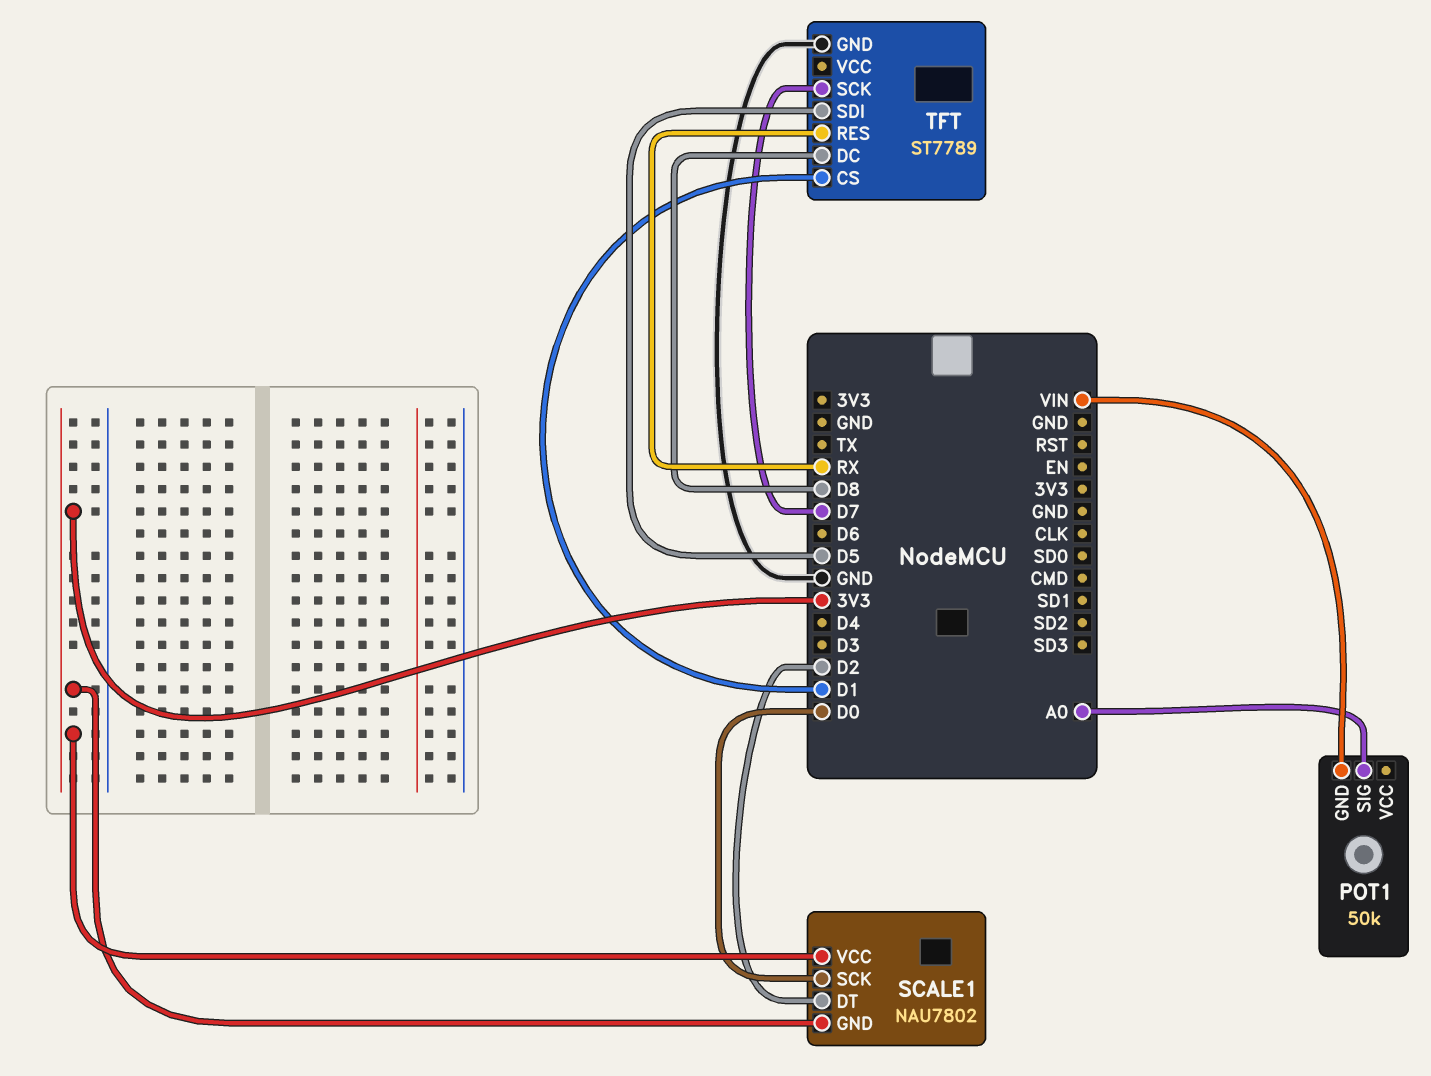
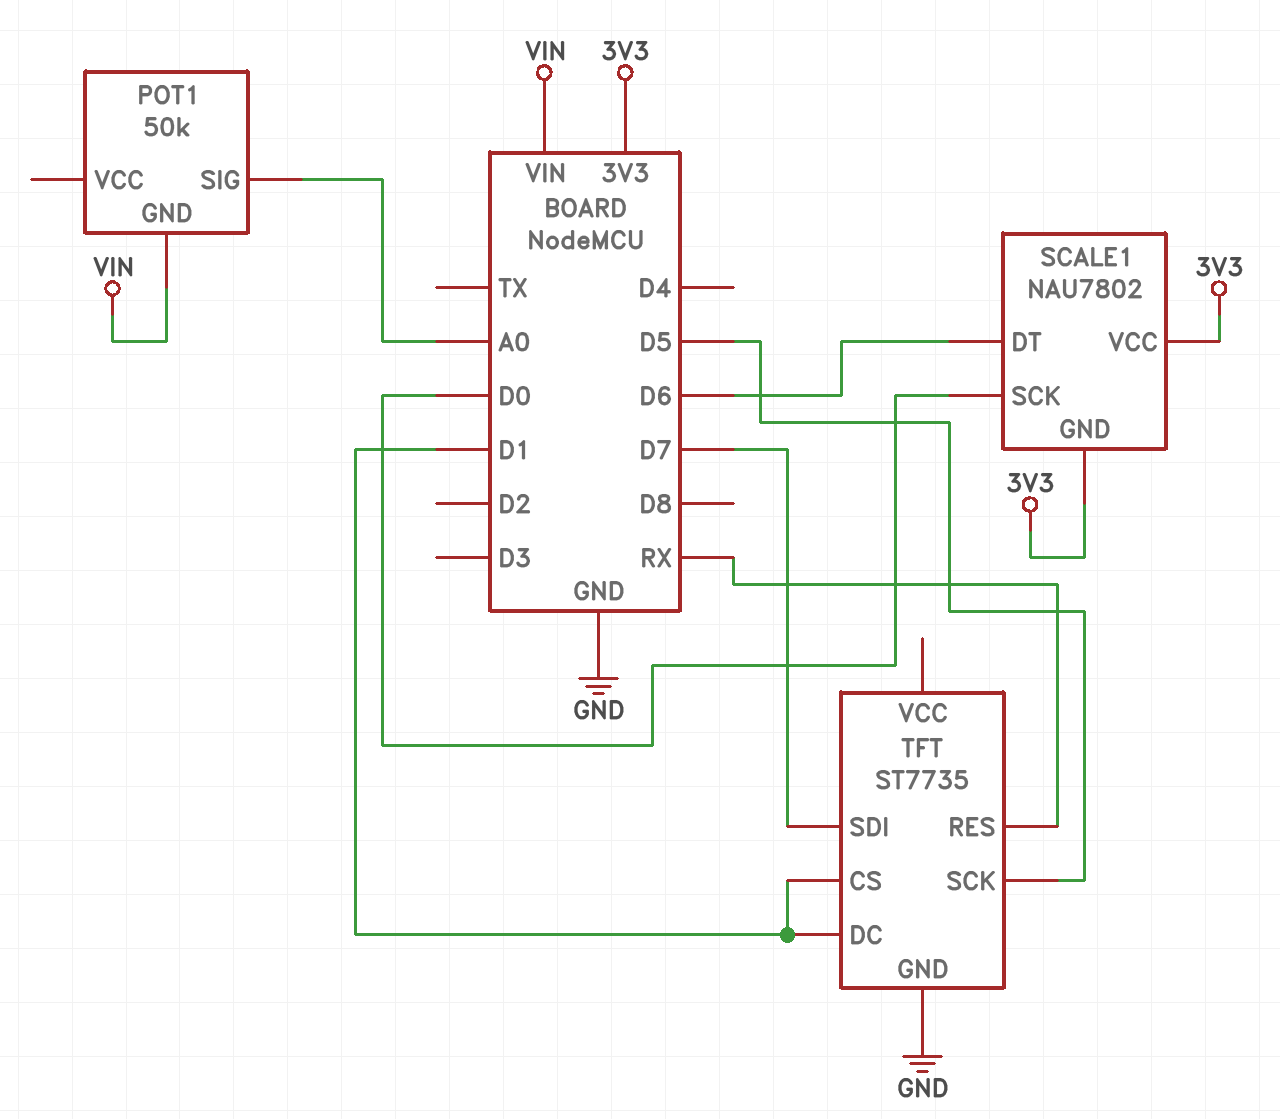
SCALE1 pin DT: D2 -> D6
TFT: ST7789 -> ST7735
TFT pin DC: D8 -> D1
TFT pin SCK: D7 -> D5
TFT pin SDI: D5 -> D7

